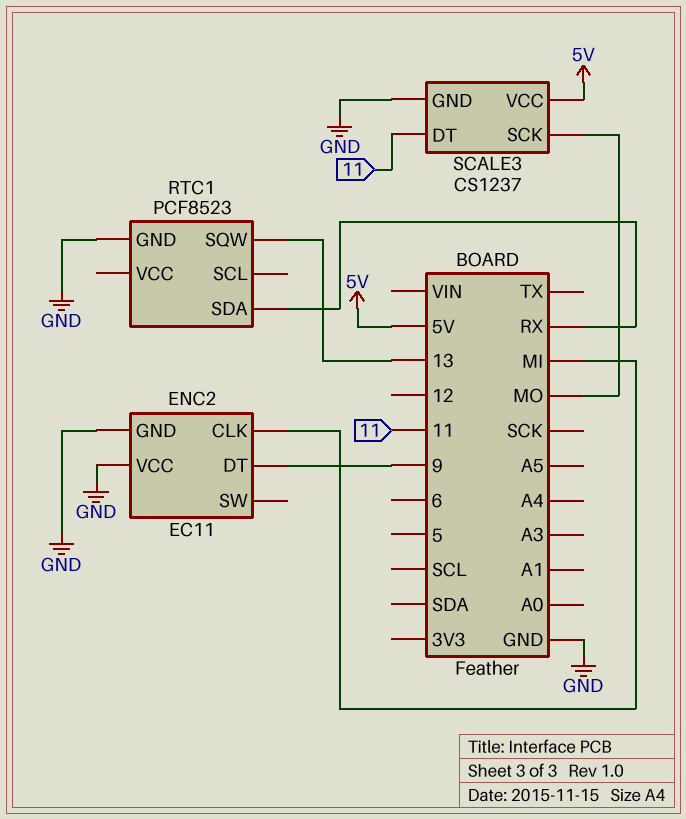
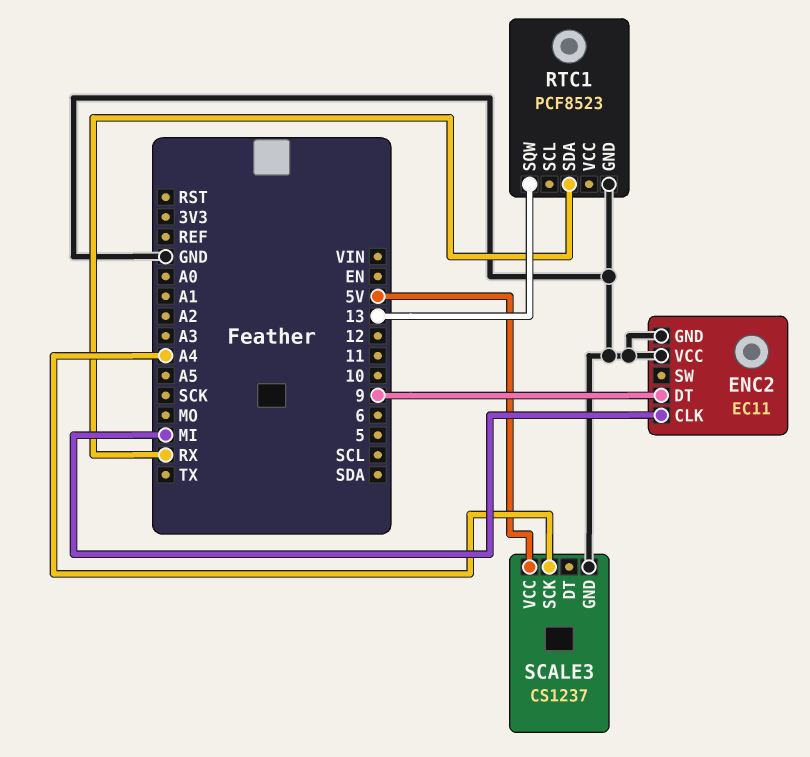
SCALE3 pin DT: 11 -> none
SCALE3 pin SCK: MO -> A4

